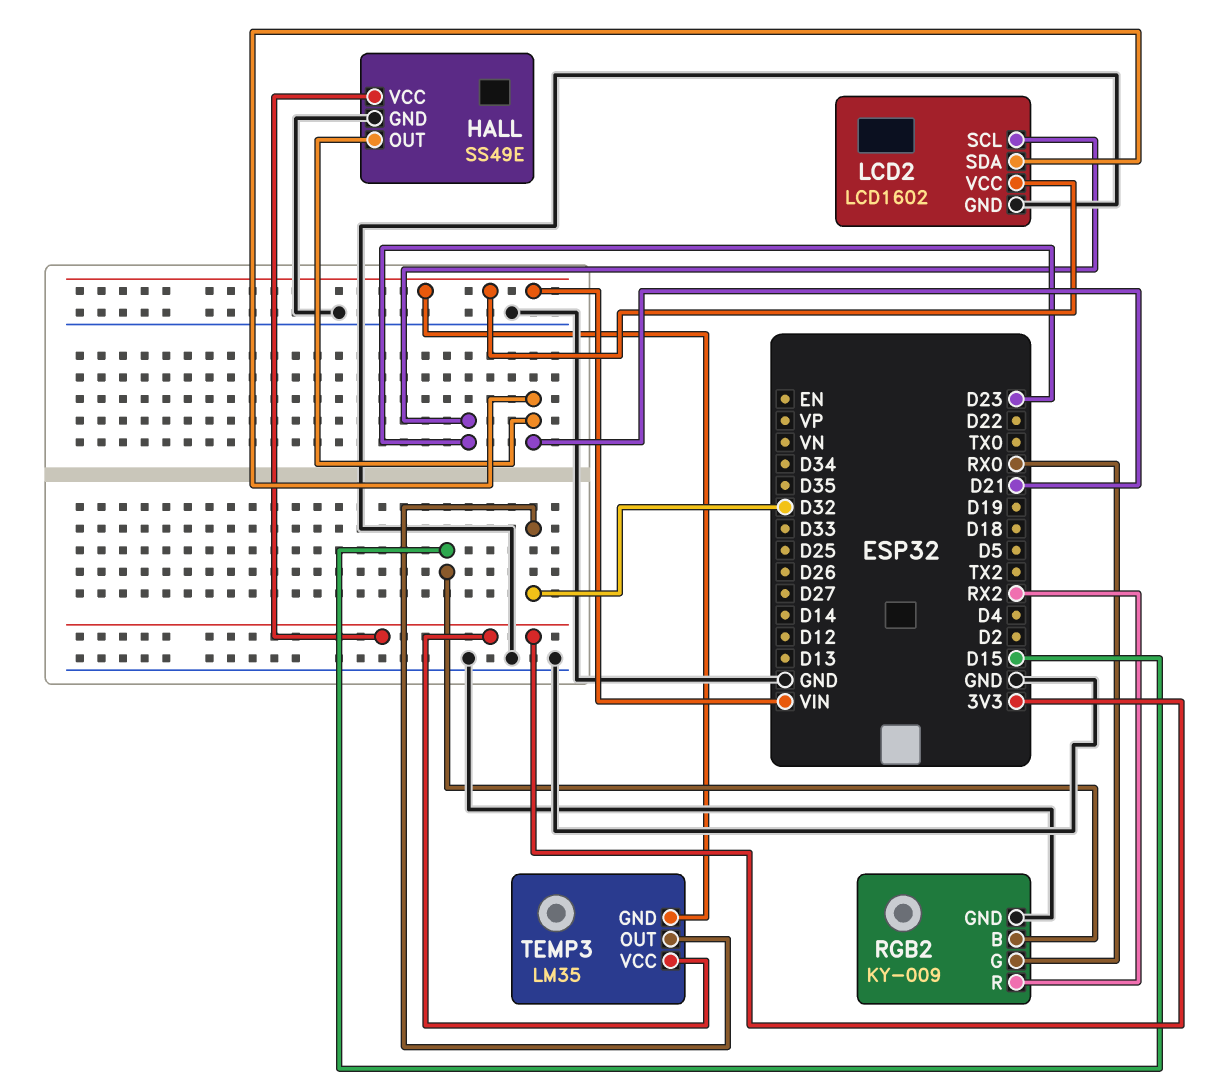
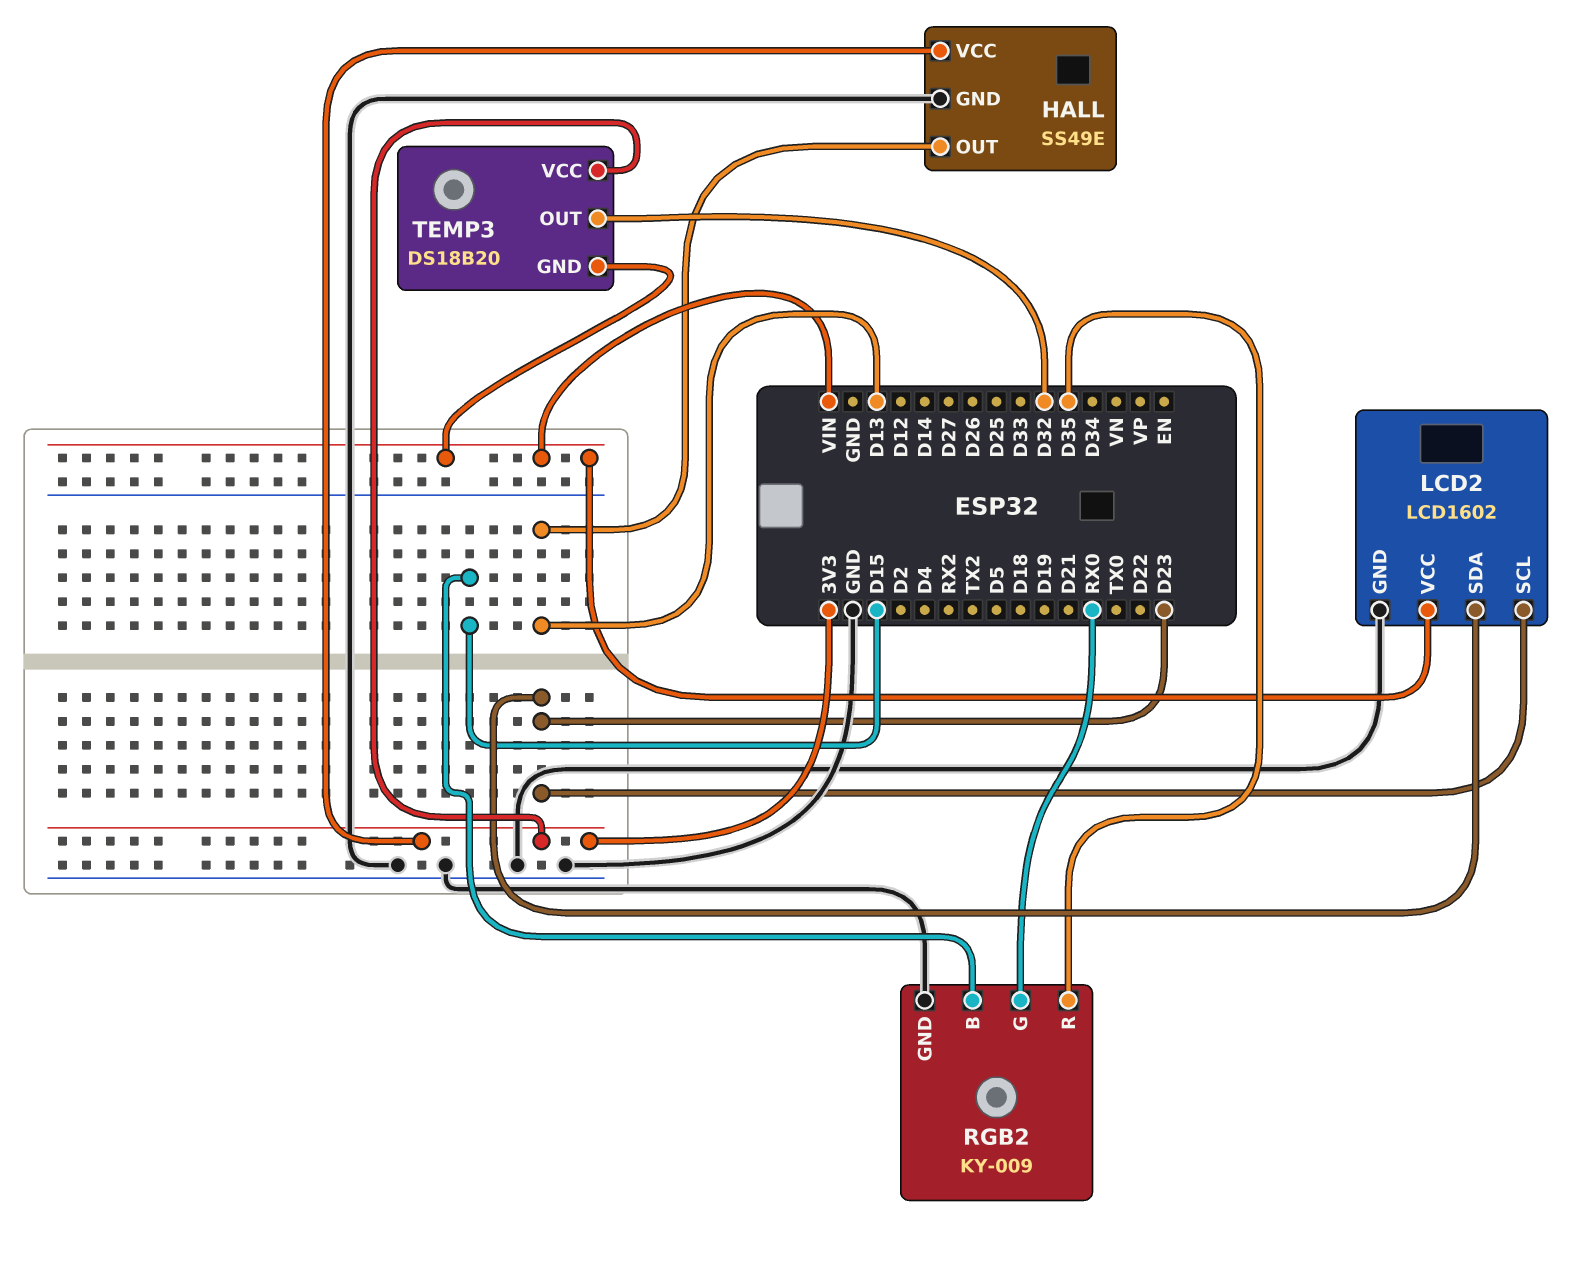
HALL pin OUT: D21 -> D13
LCD2 pin SDA: D21 -> D23
RGB2 pin R: RX2 -> D35
TEMP3: LM35 -> DS18B20

